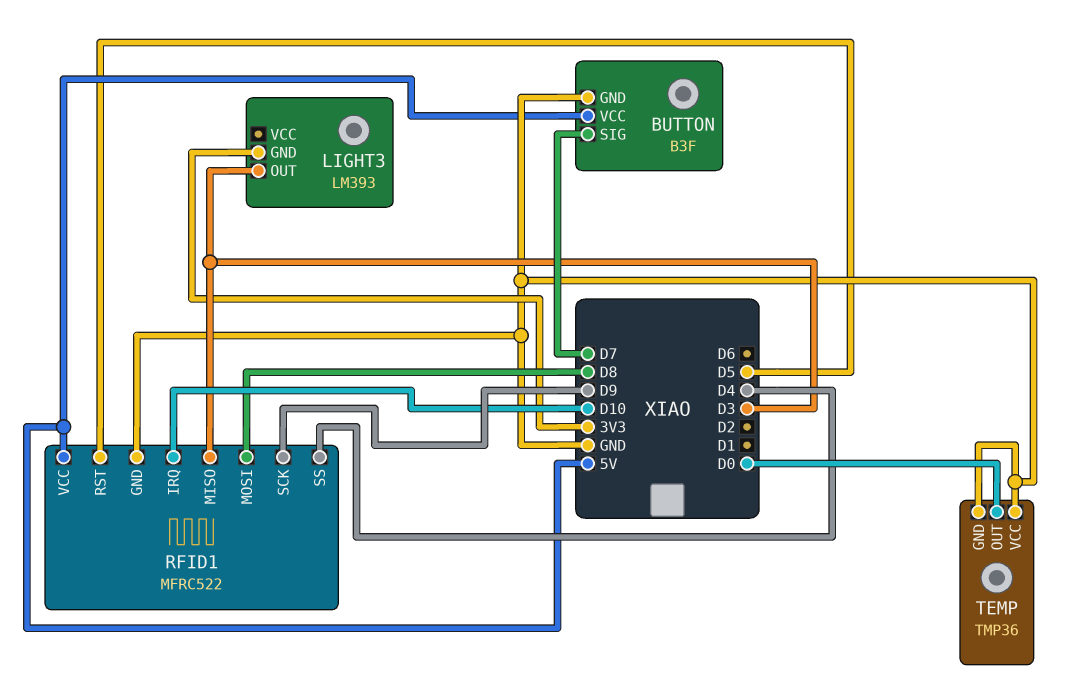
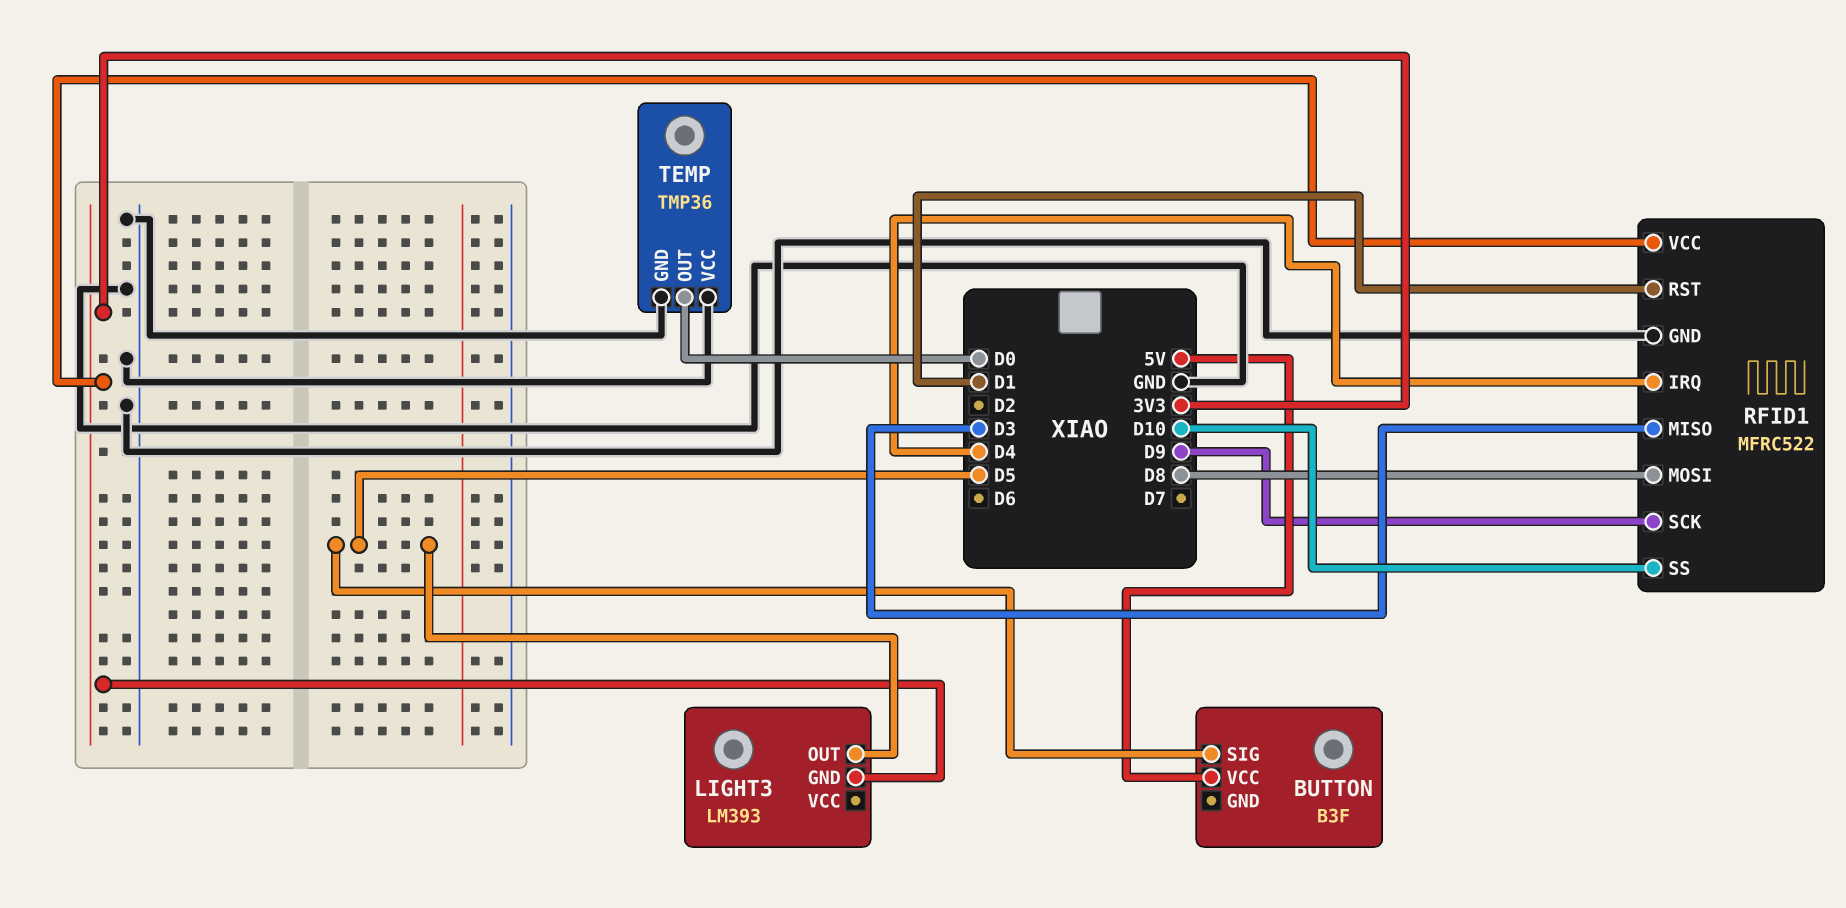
BUTTON pin GND: GND -> none
BUTTON pin SIG: D7 -> D5
LIGHT3 pin OUT: D3 -> D5
RFID1 pin IRQ: D10 -> D4
RFID1 pin RST: D5 -> D1
RFID1 pin SS: D4 -> D10
RFID1 pin VCC: 5V -> 3V3

